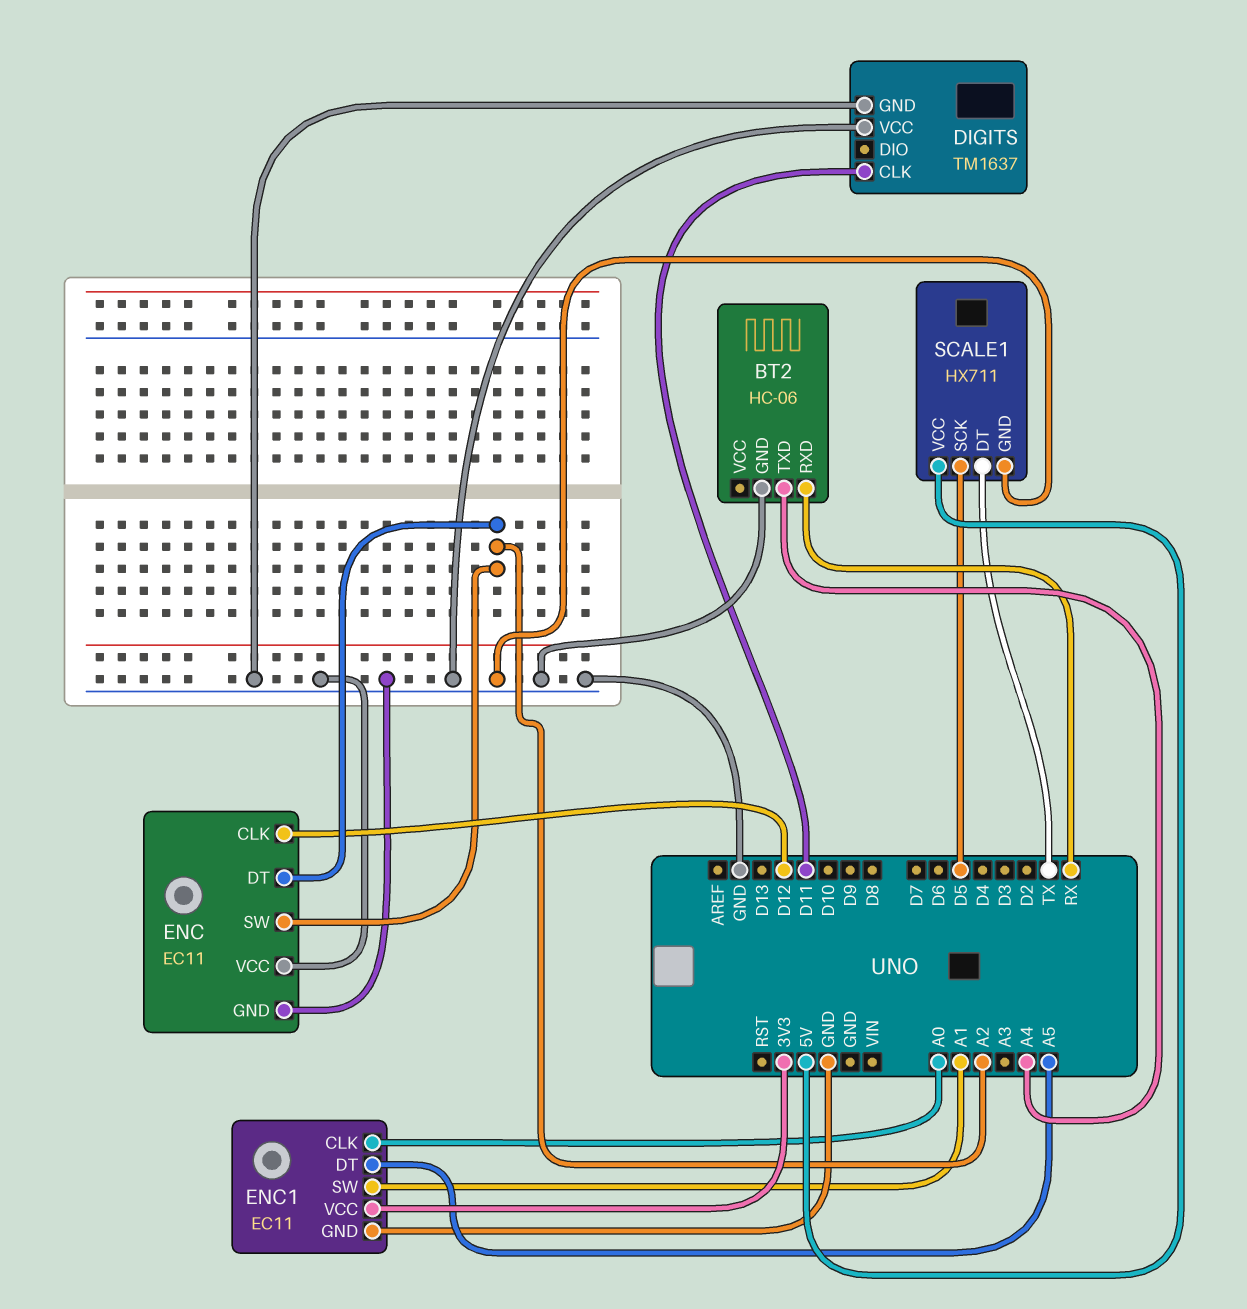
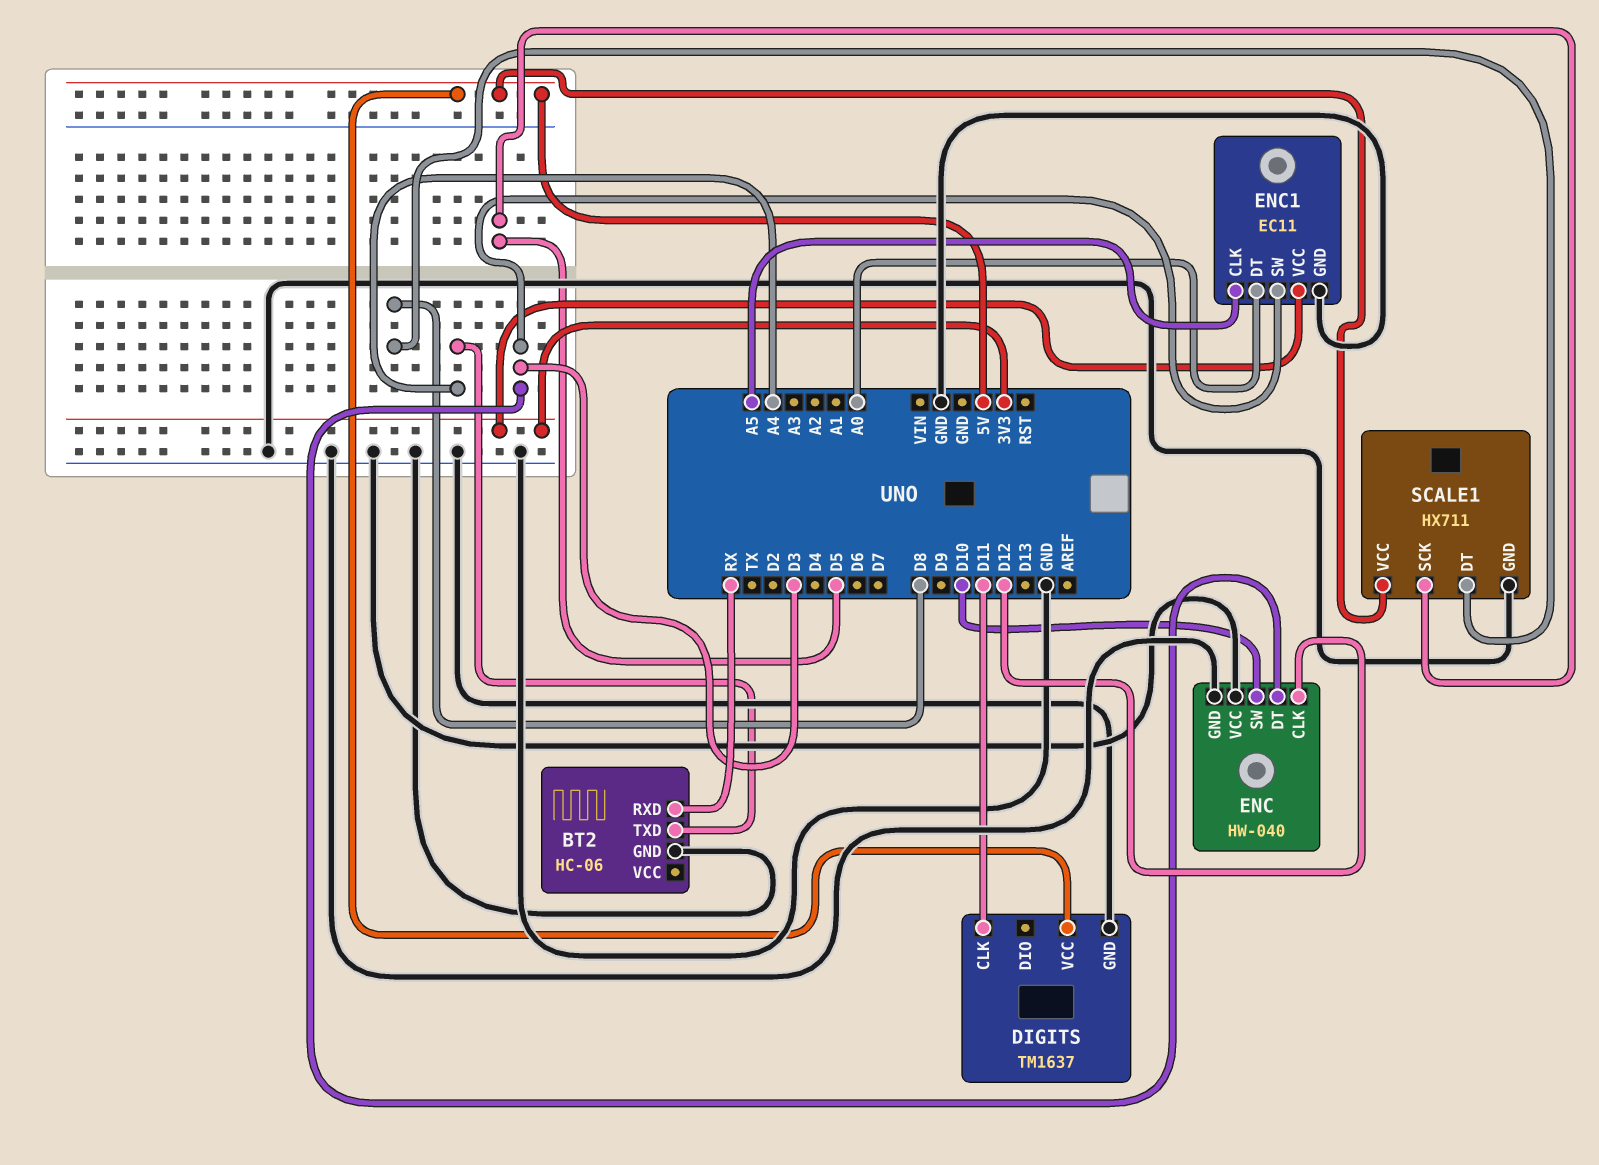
DIGITS pin VCC: GND -> 5V
ENC: EC11 -> HW-040
ENC pin DT: A2 -> D3
ENC pin SW: A2 -> D10
ENC1 pin CLK: A0 -> A5
ENC1 pin DT: A5 -> A0
ENC1 pin SW: A1 -> D3
SCALE1 pin DT: TX -> D8

